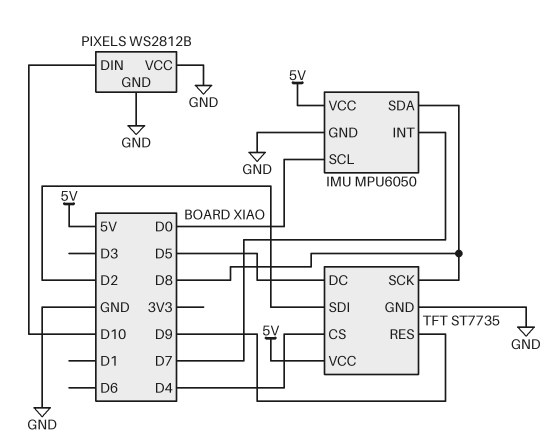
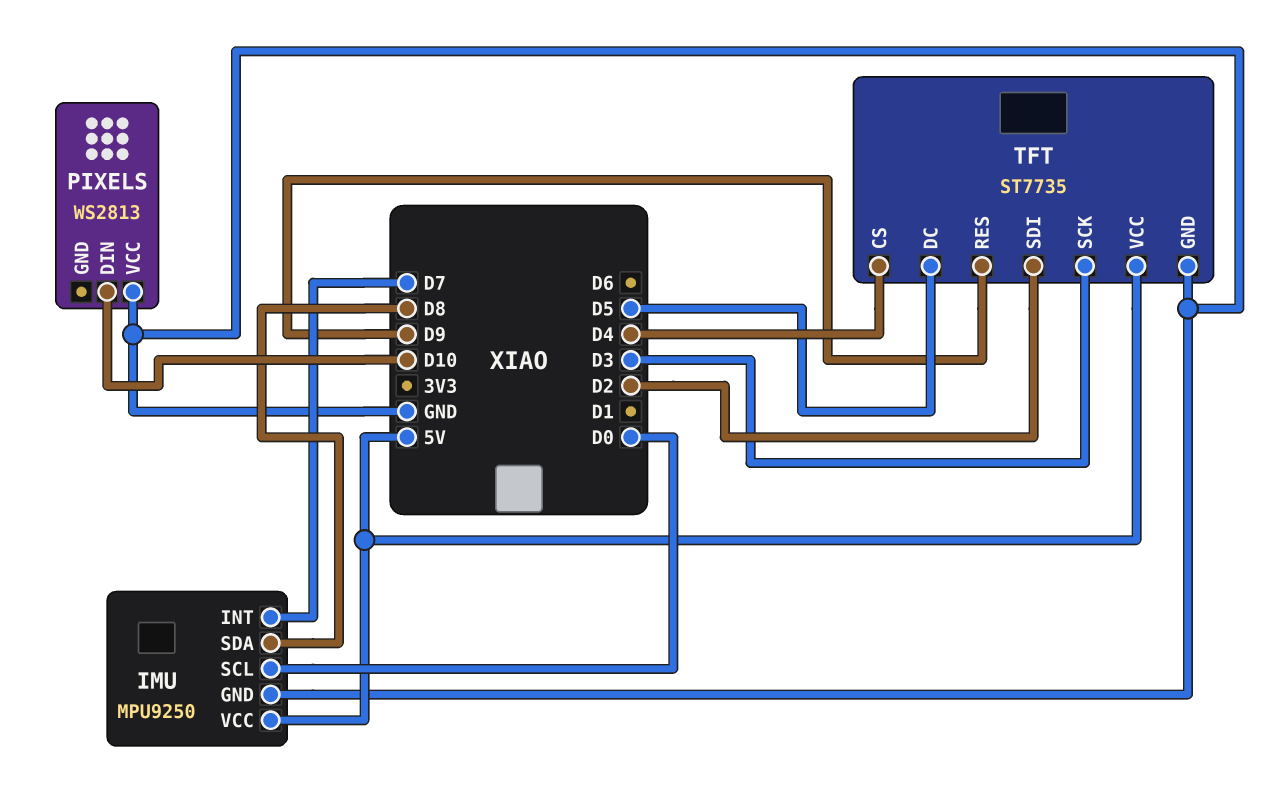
IMU: MPU6050 -> MPU9250
PIXELS: WS2812B -> WS2813
PIXELS pin GND: GND -> none
TFT pin SCK: D8 -> D3

